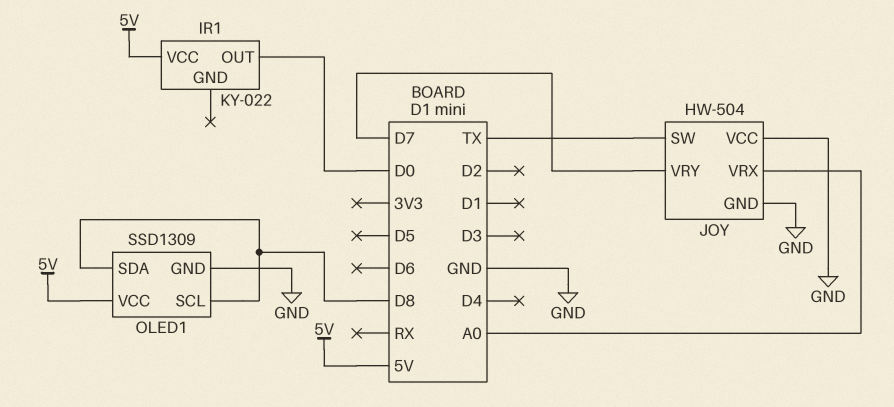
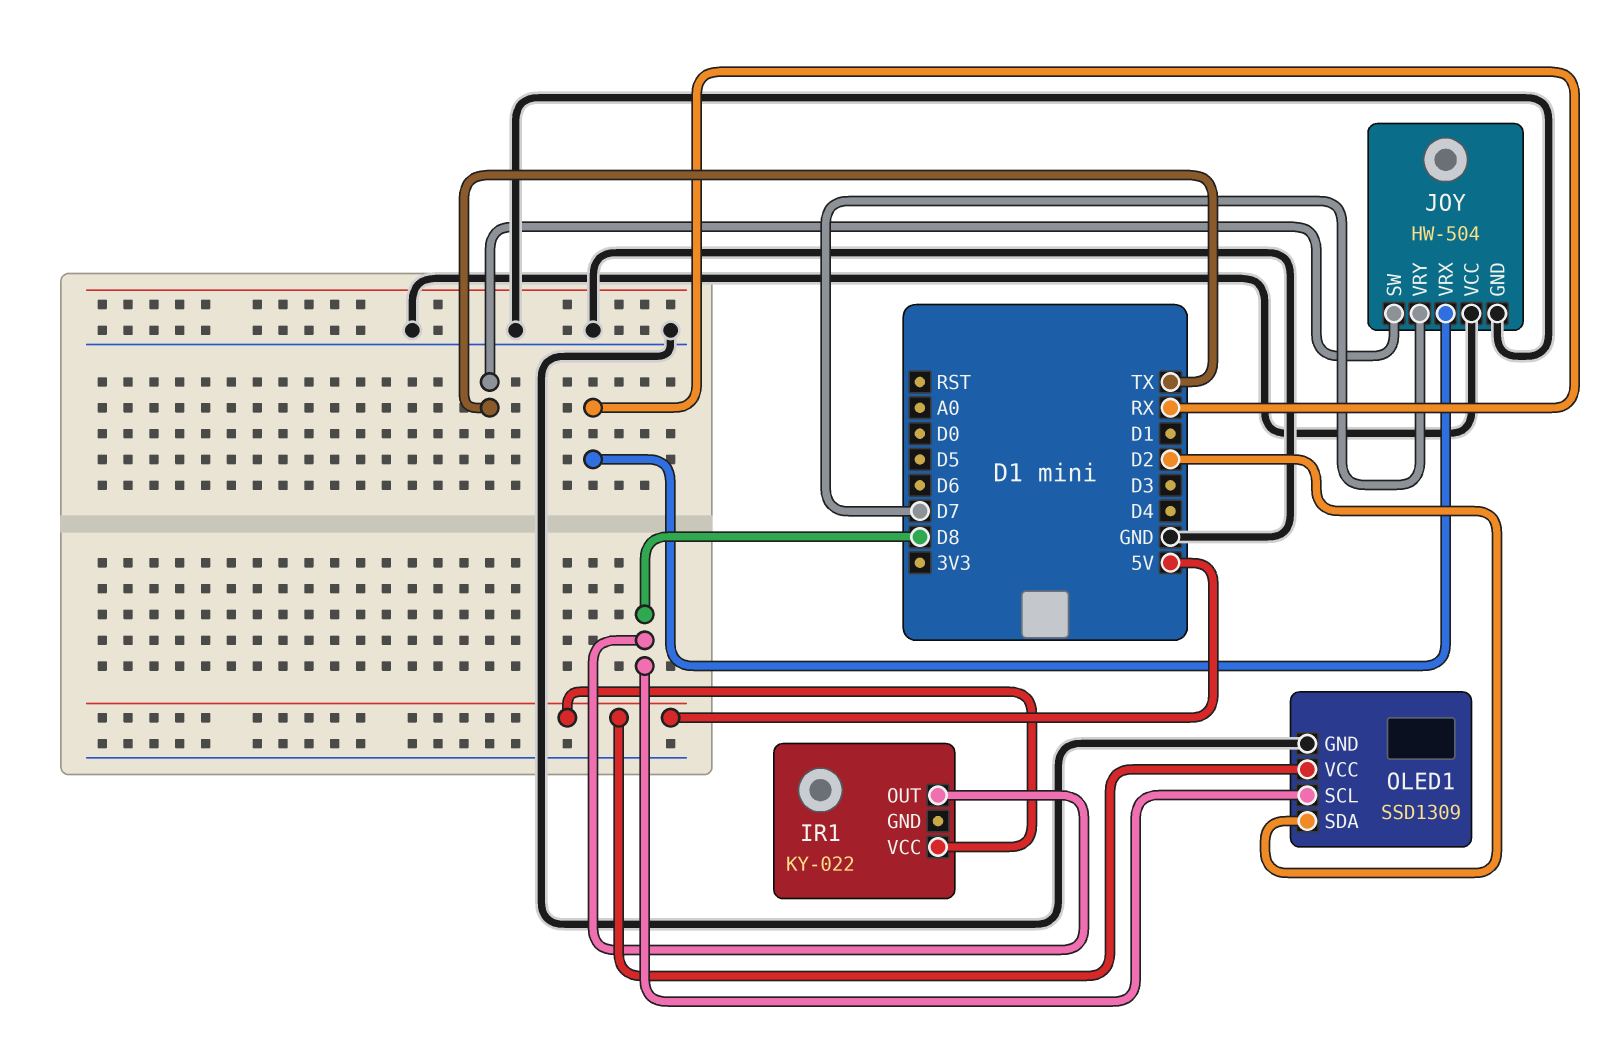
IR1 pin OUT: D0 -> D8
JOY pin VRX: A0 -> RX
OLED1 pin SDA: D8 -> D2

